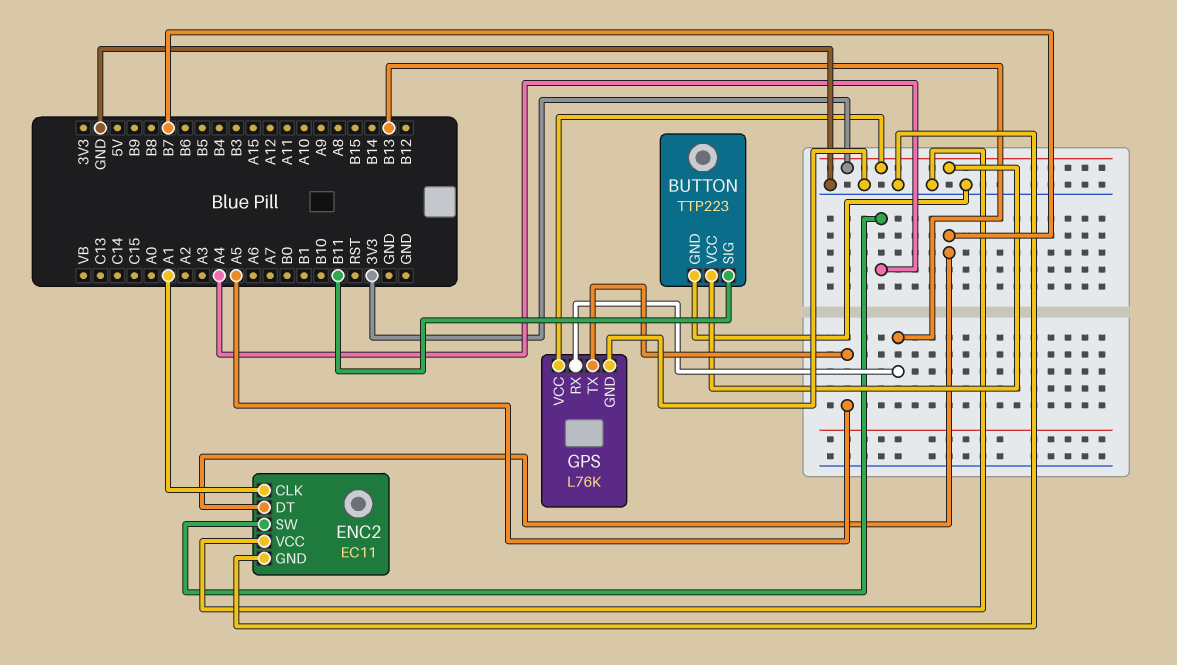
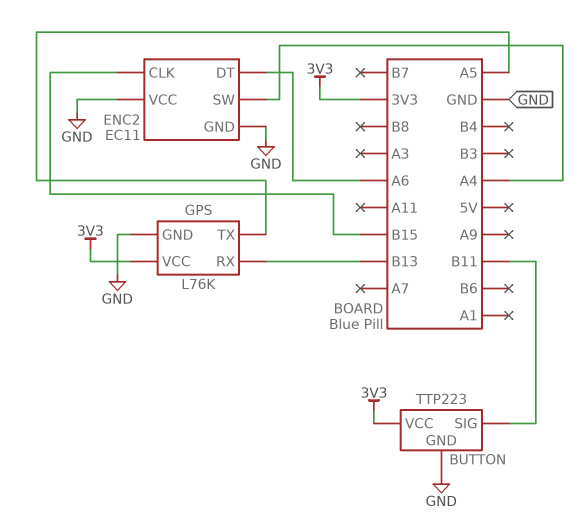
ENC2 pin CLK: A1 -> B15
ENC2 pin DT: B7 -> A6

